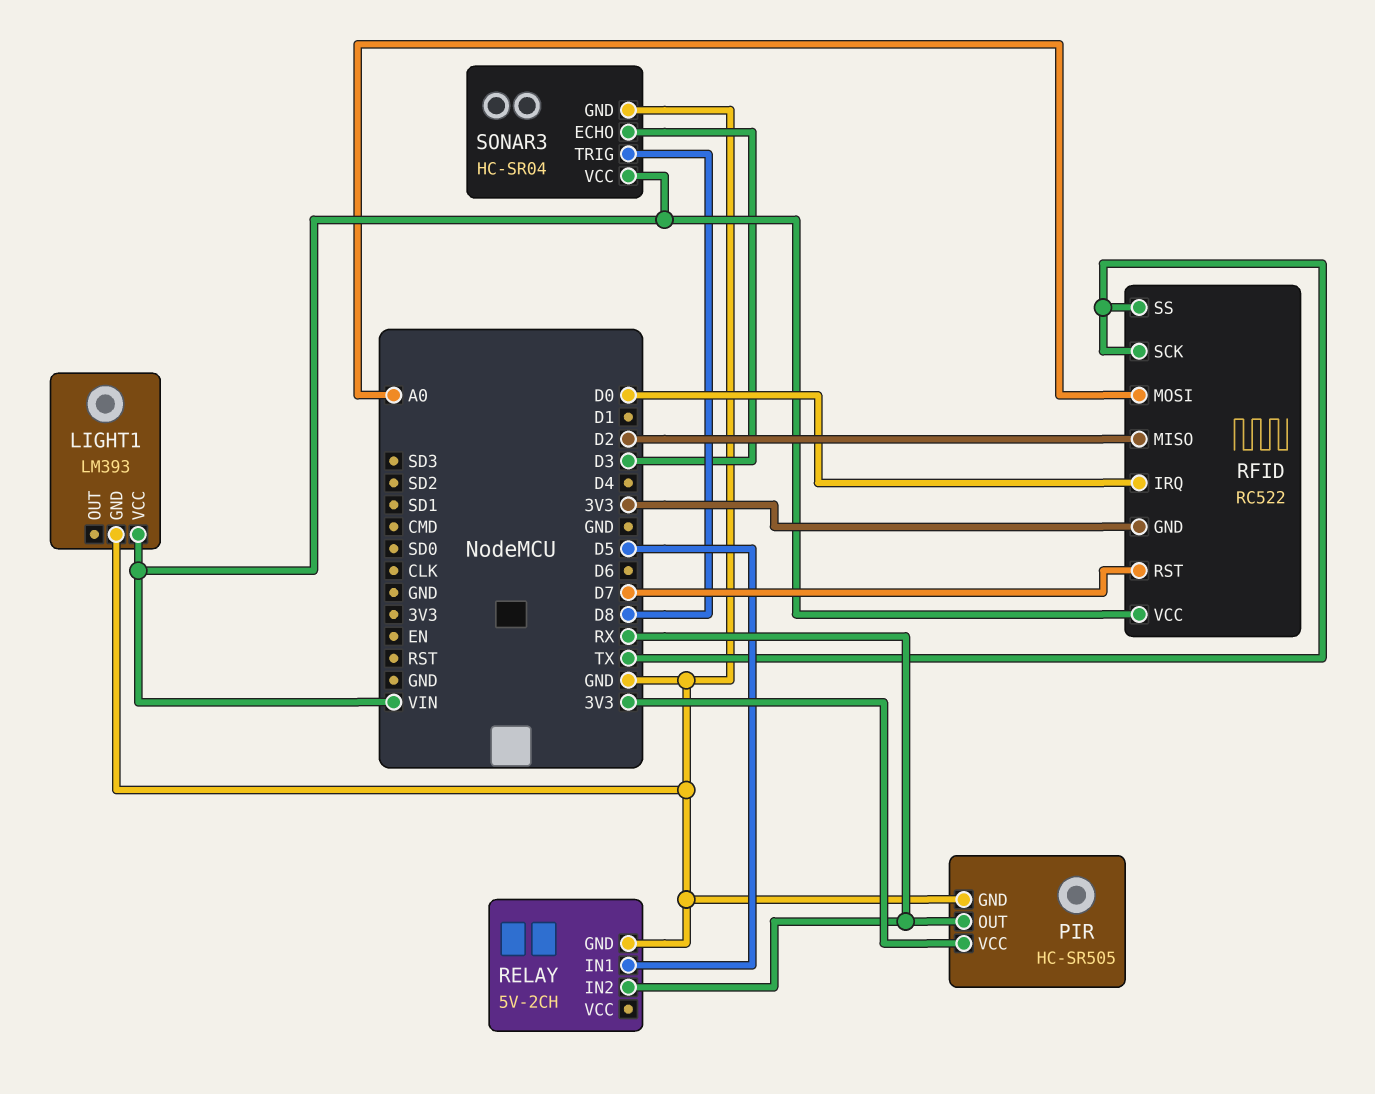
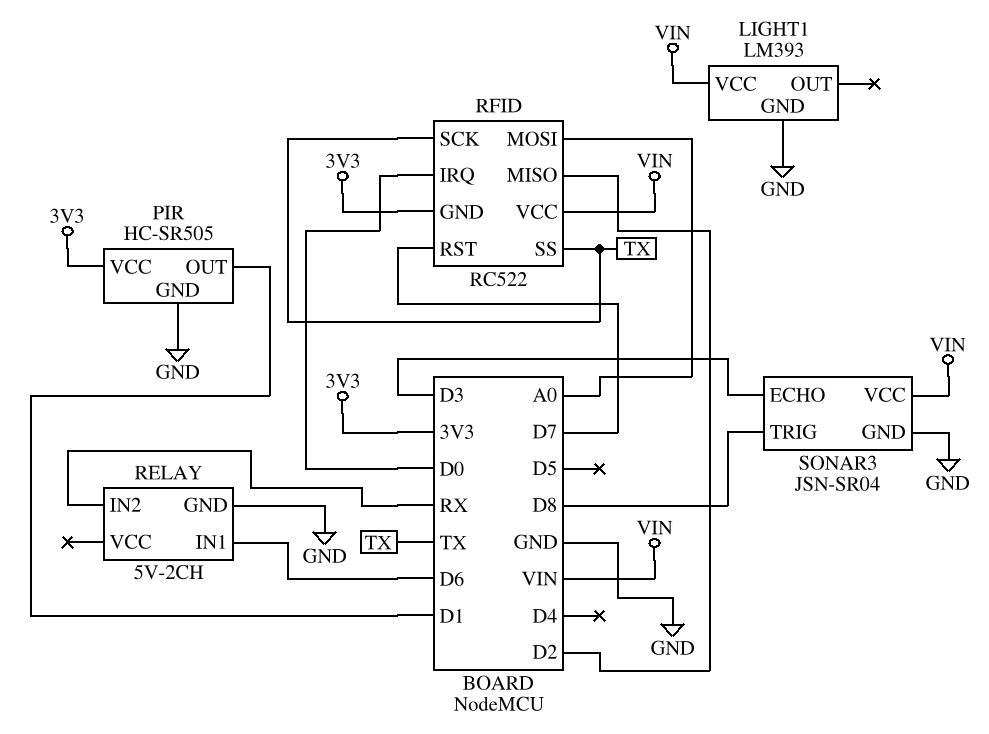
PIR pin OUT: RX -> D1
RELAY pin IN1: D5 -> D6
SONAR3: HC-SR04 -> JSN-SR04

